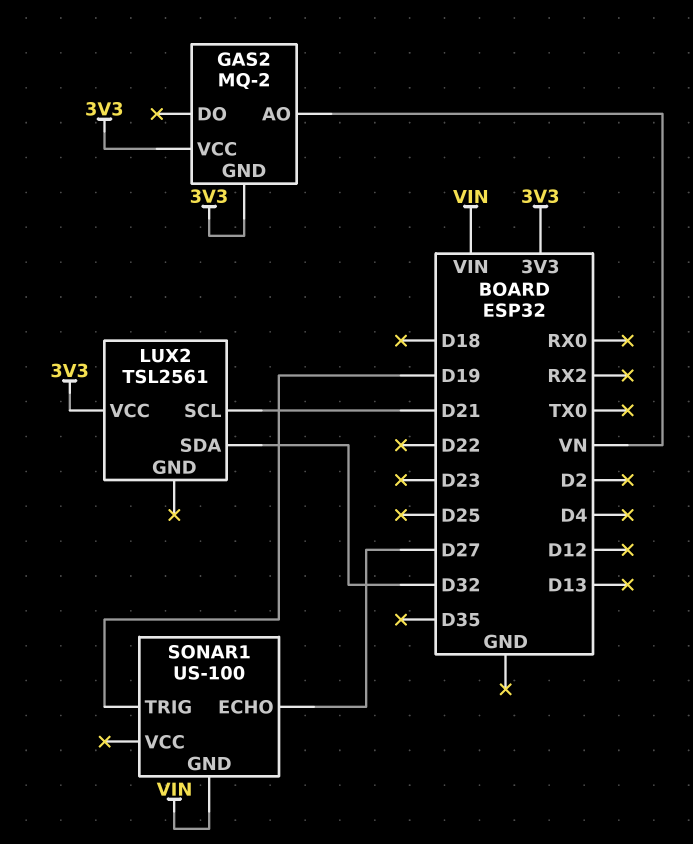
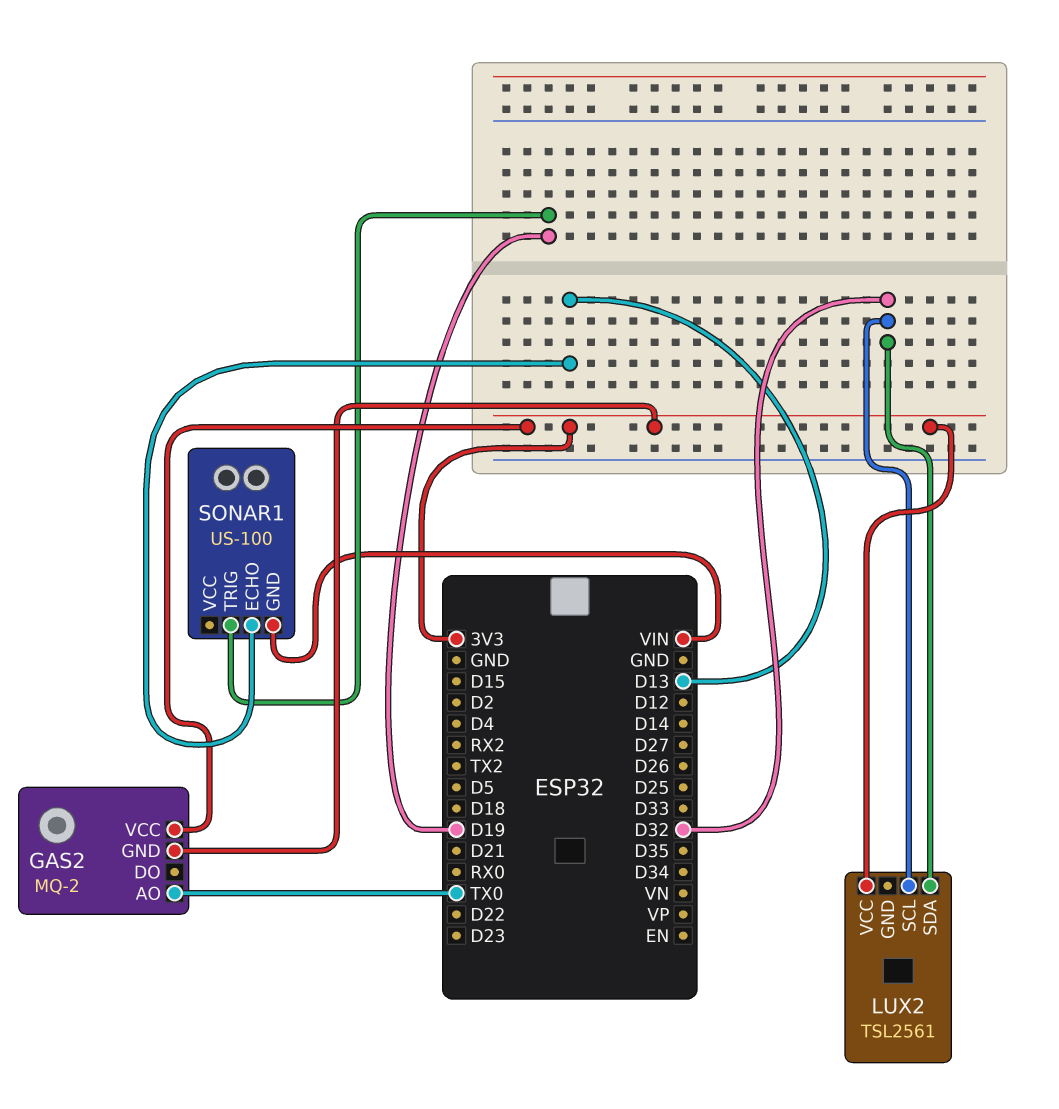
GAS2 pin AO: VN -> TX0
LUX2 pin SCL: D21 -> D32
SONAR1 pin ECHO: D27 -> D13

